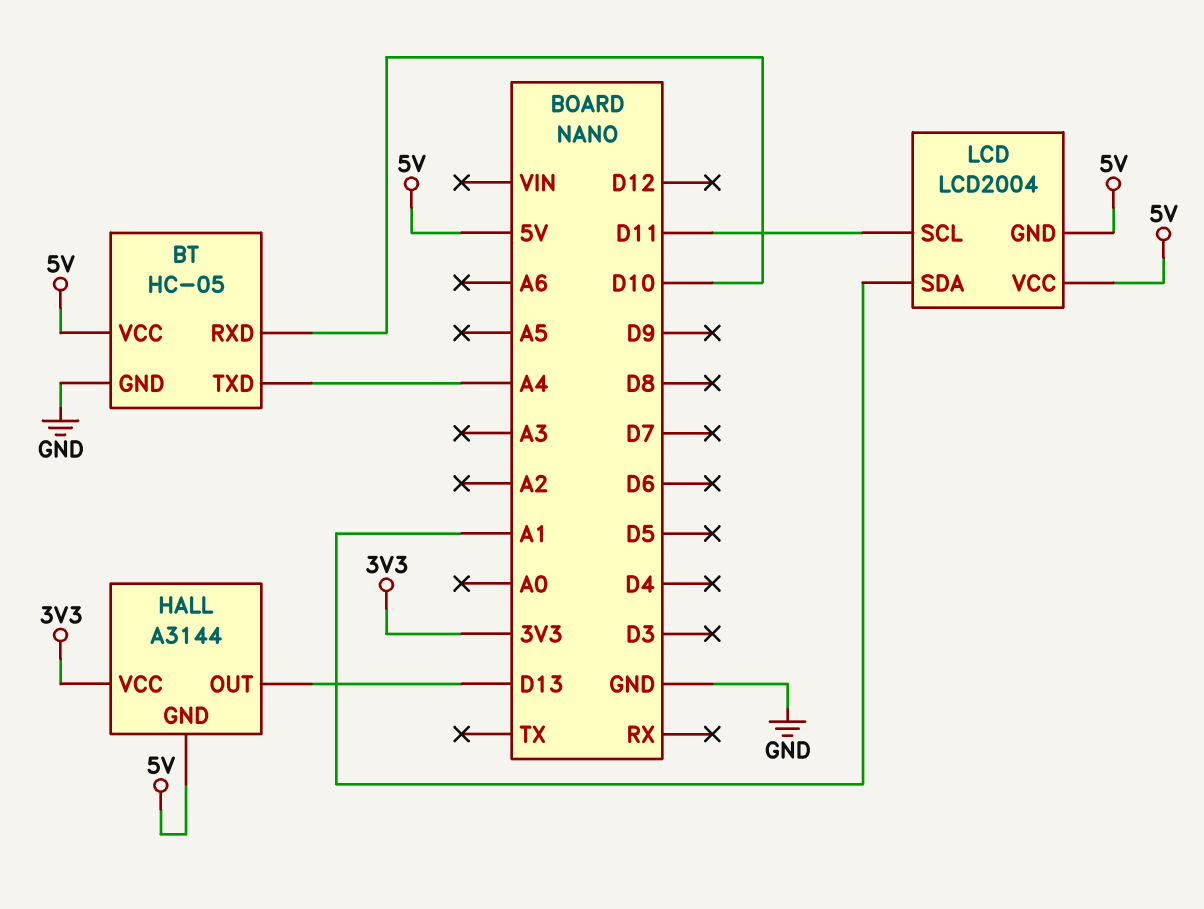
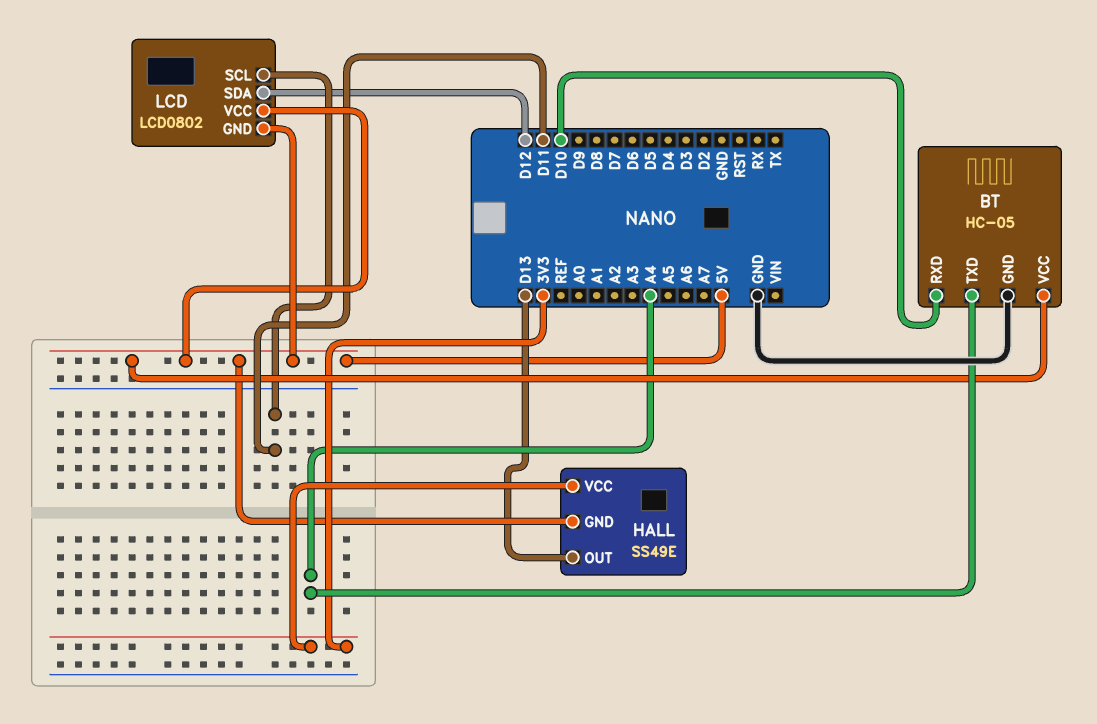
HALL: A3144 -> SS49E
LCD: LCD2004 -> LCD0802
LCD pin SDA: A1 -> D12

